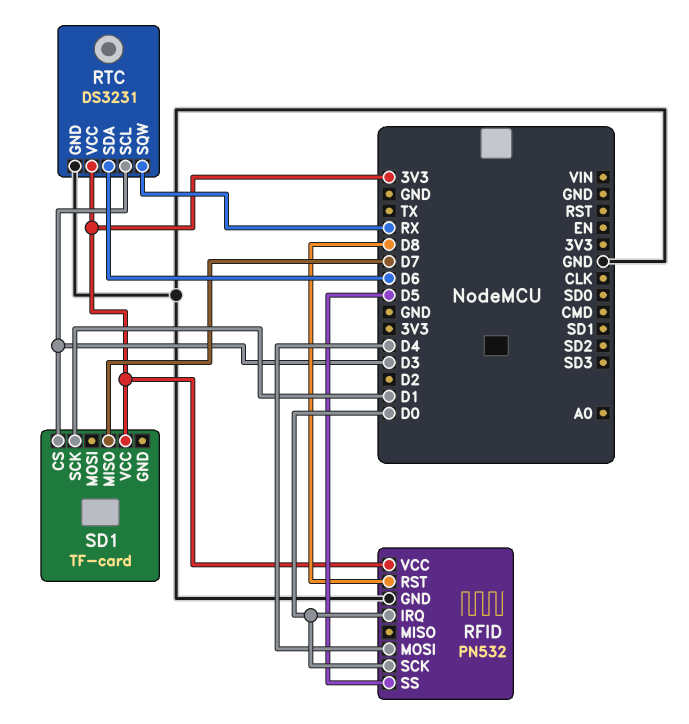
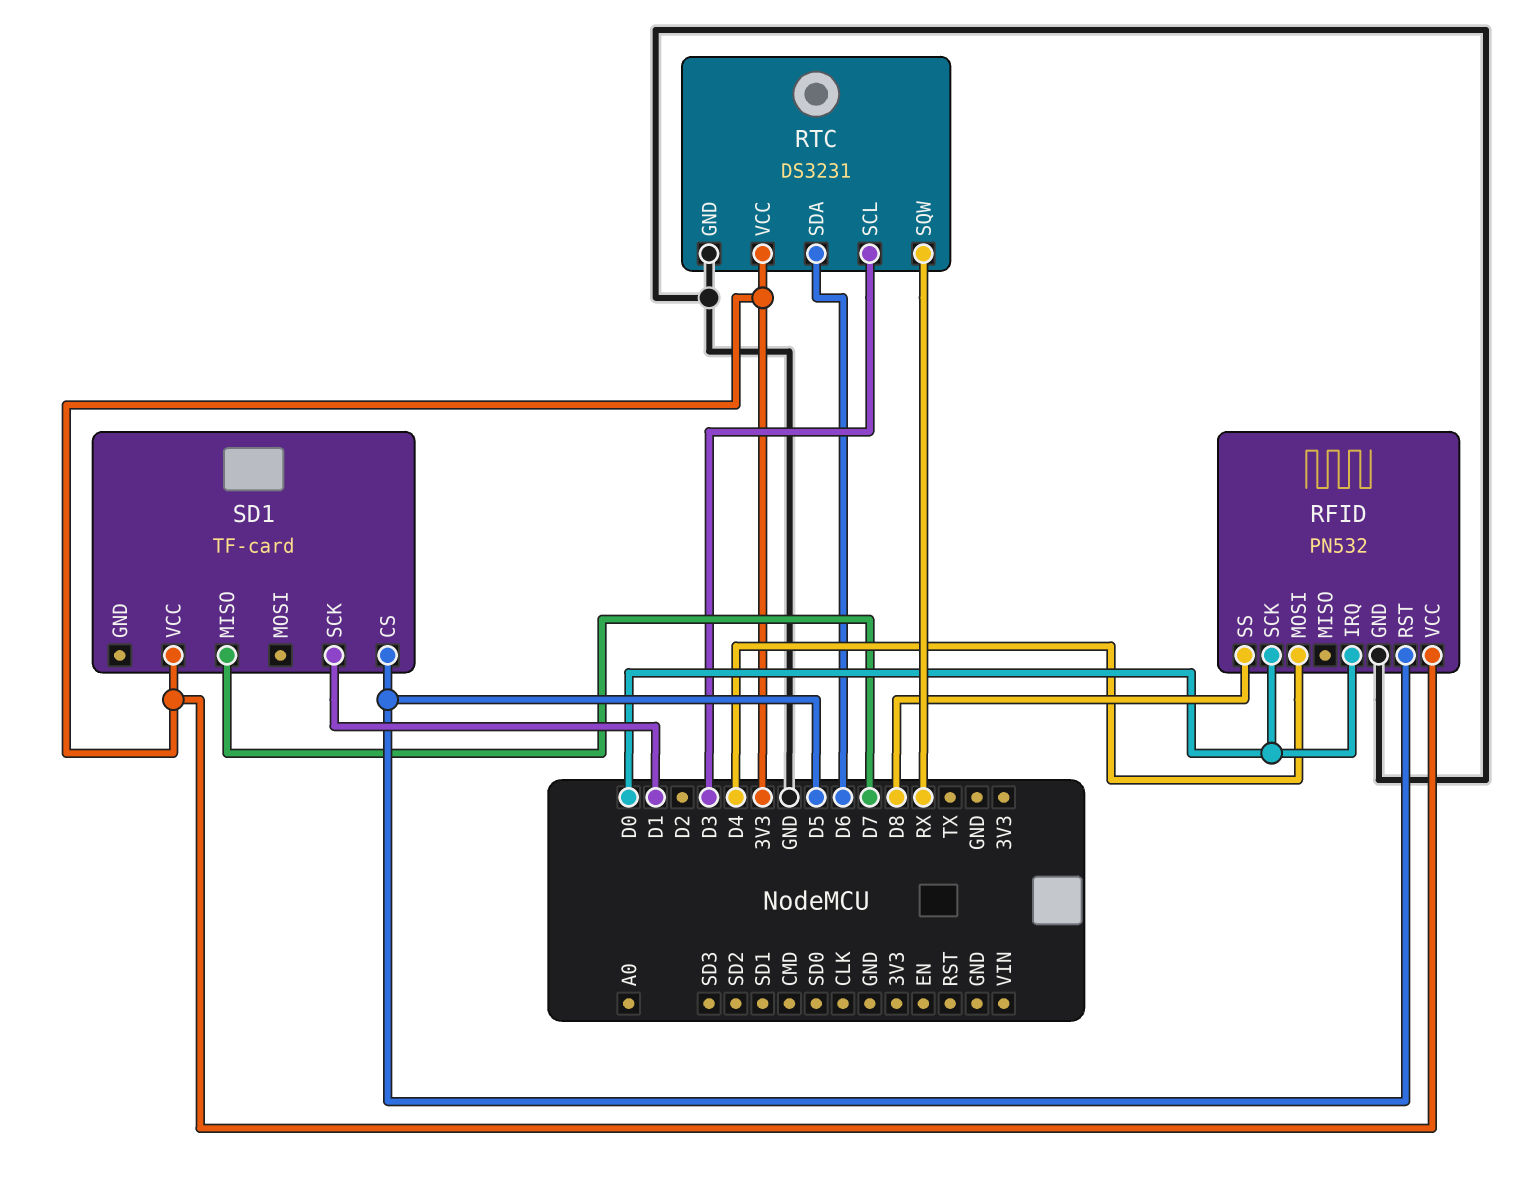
RFID pin RST: D8 -> D5
RFID pin SS: D5 -> D8
SD1 pin CS: D3 -> D5

